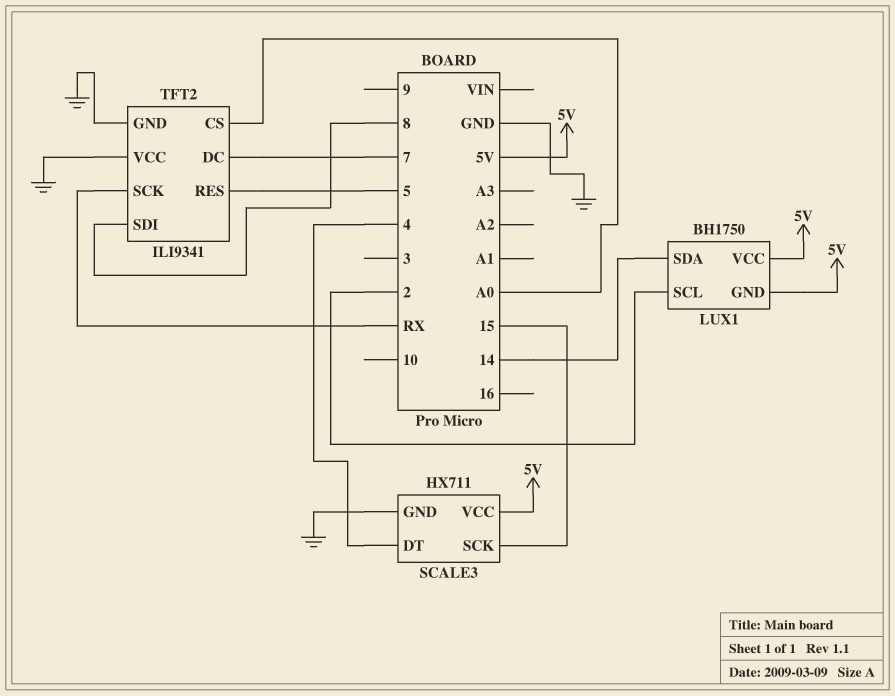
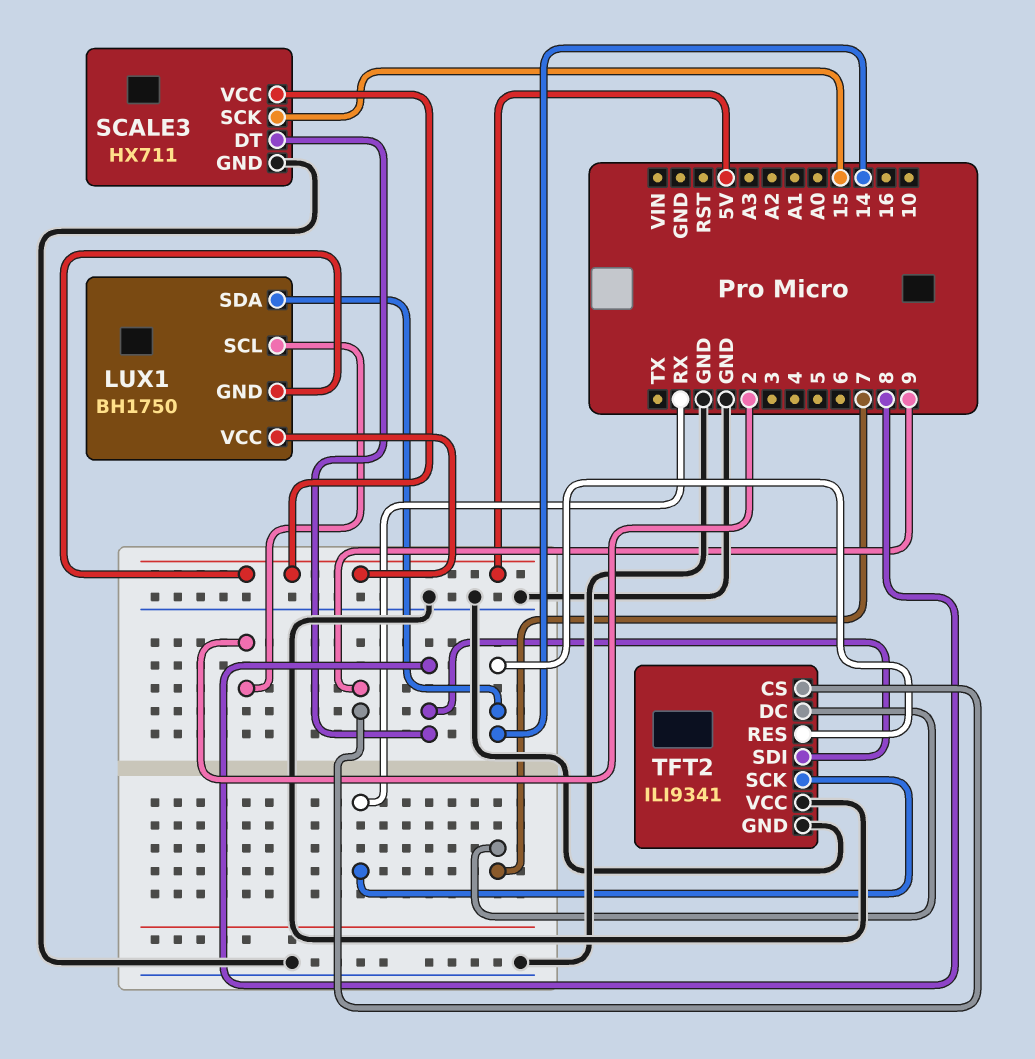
SCALE3 pin DT: 4 -> 8
TFT2 pin CS: A0 -> 9
TFT2 pin RES: 5 -> 14

